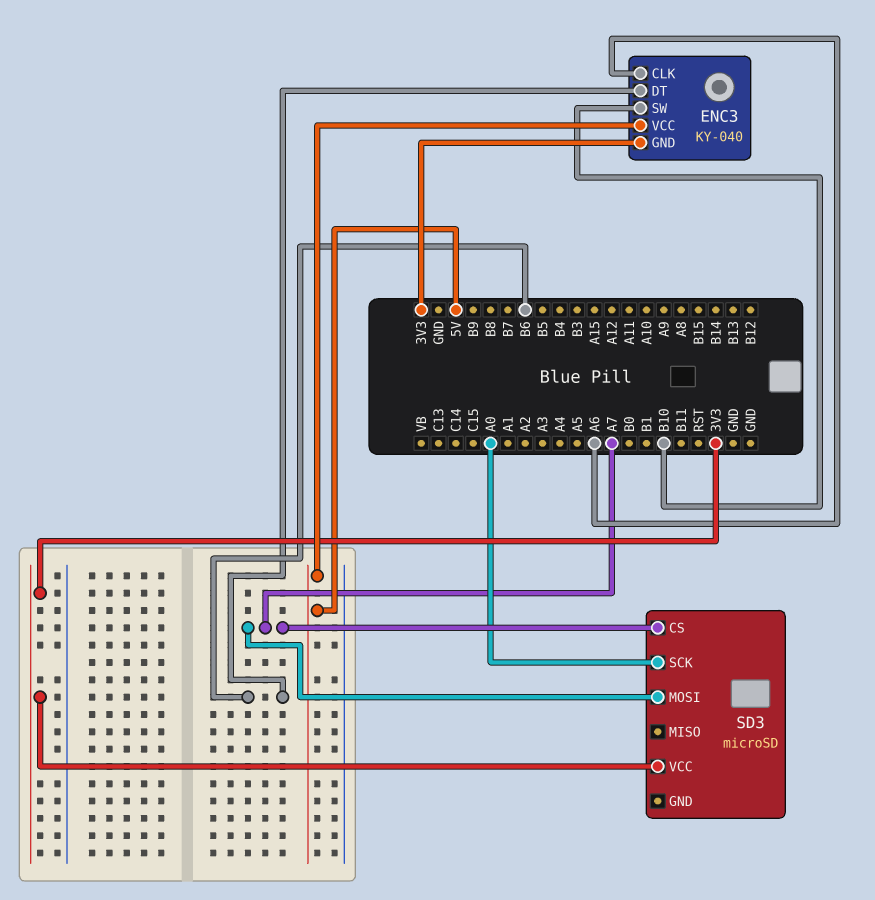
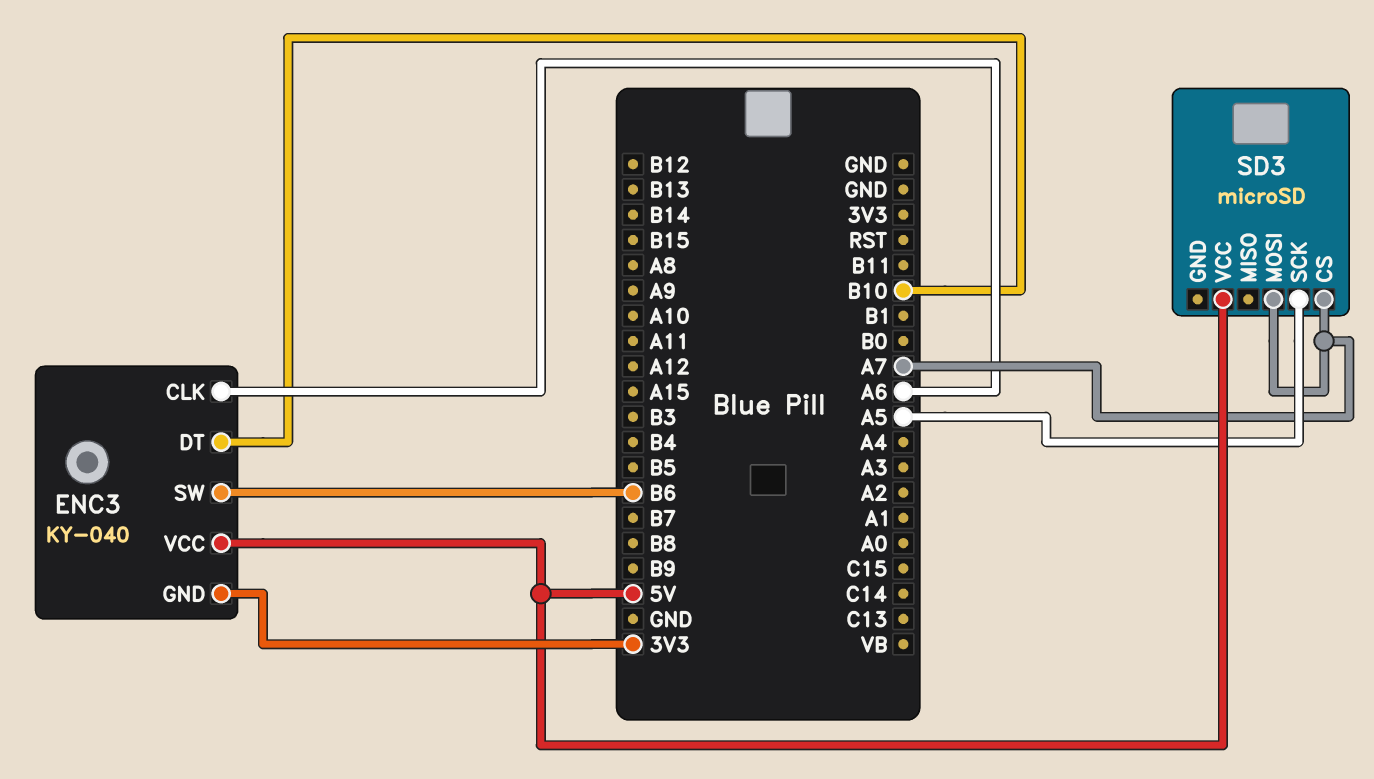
ENC3 pin DT: B6 -> B10
ENC3 pin SW: B10 -> B6
SD3 pin SCK: A0 -> A5
SD3 pin VCC: 3V3 -> 5V

